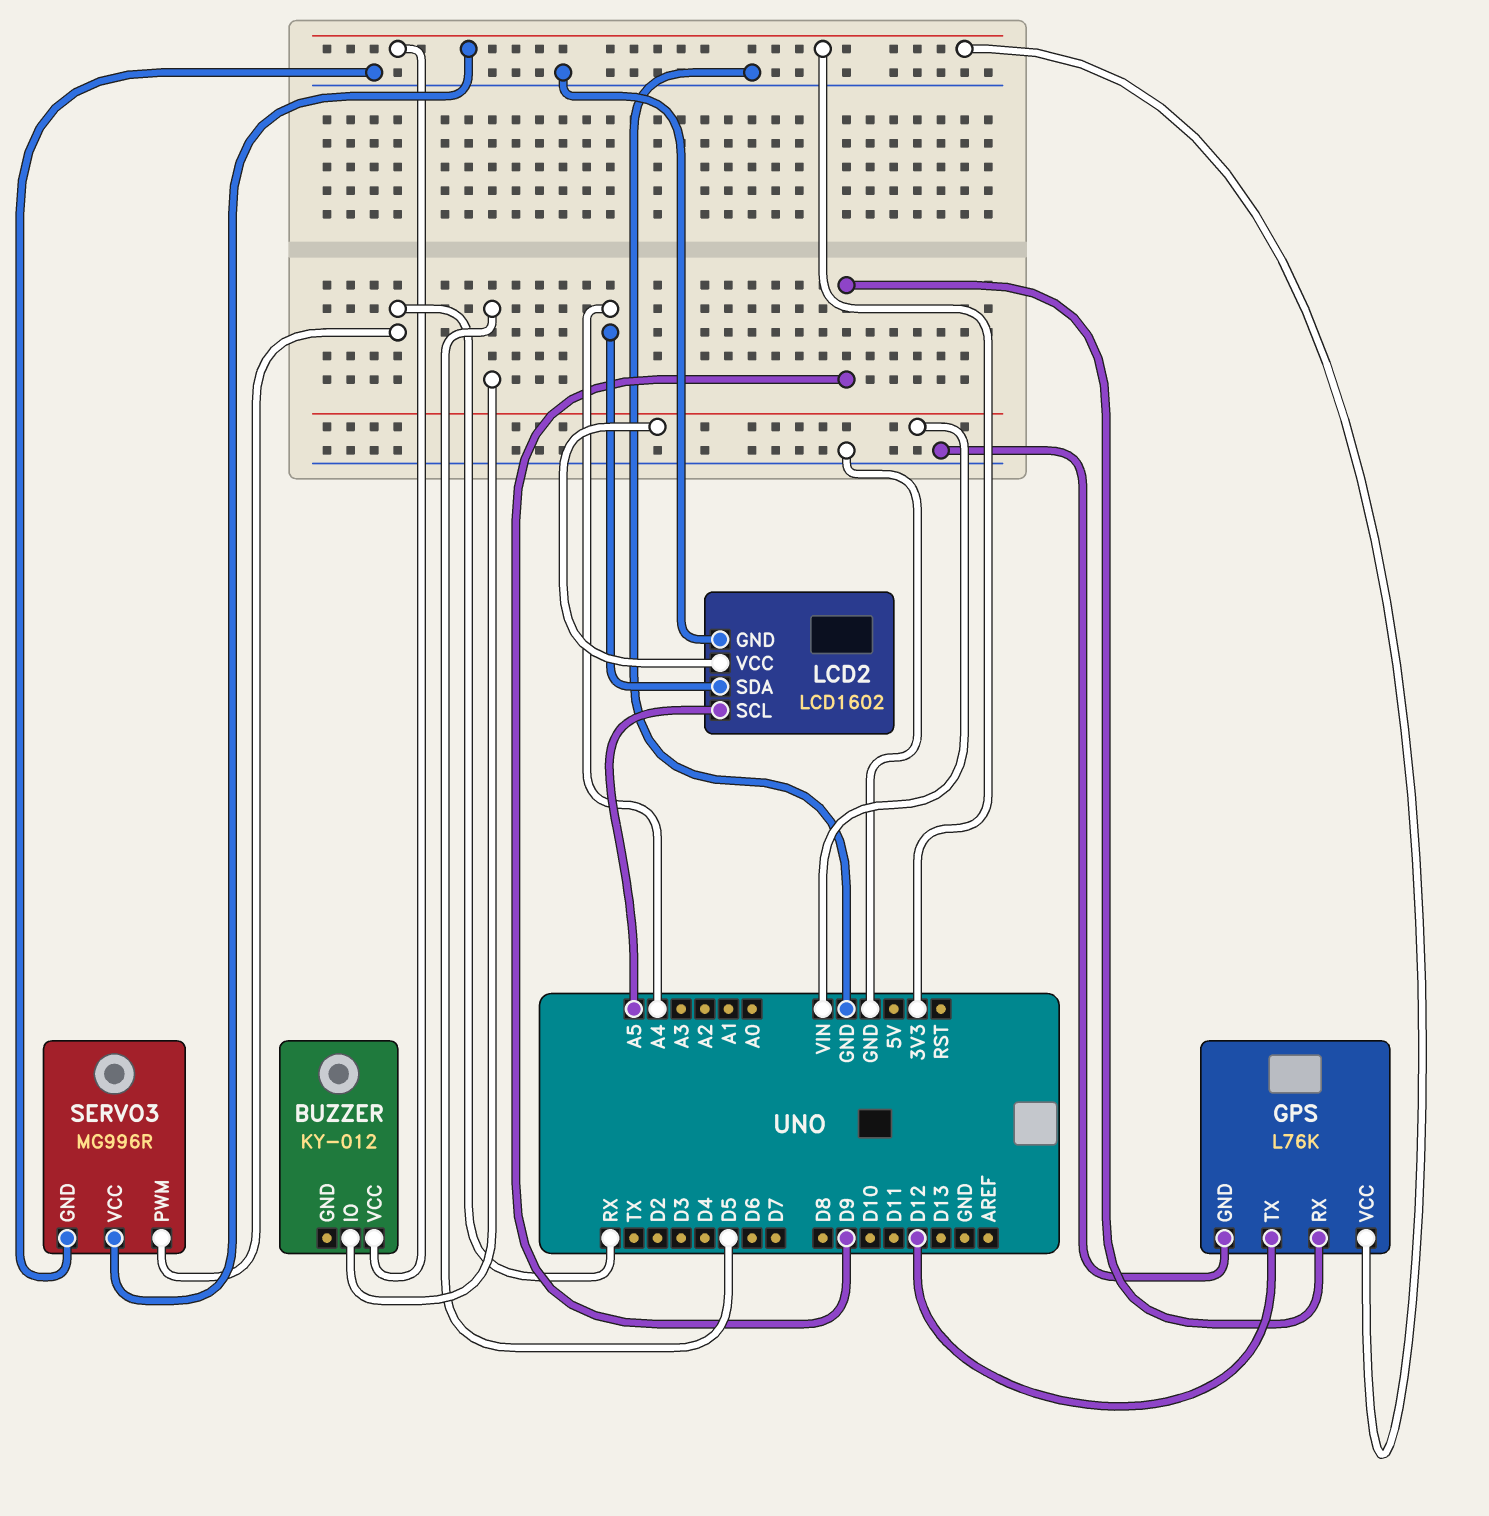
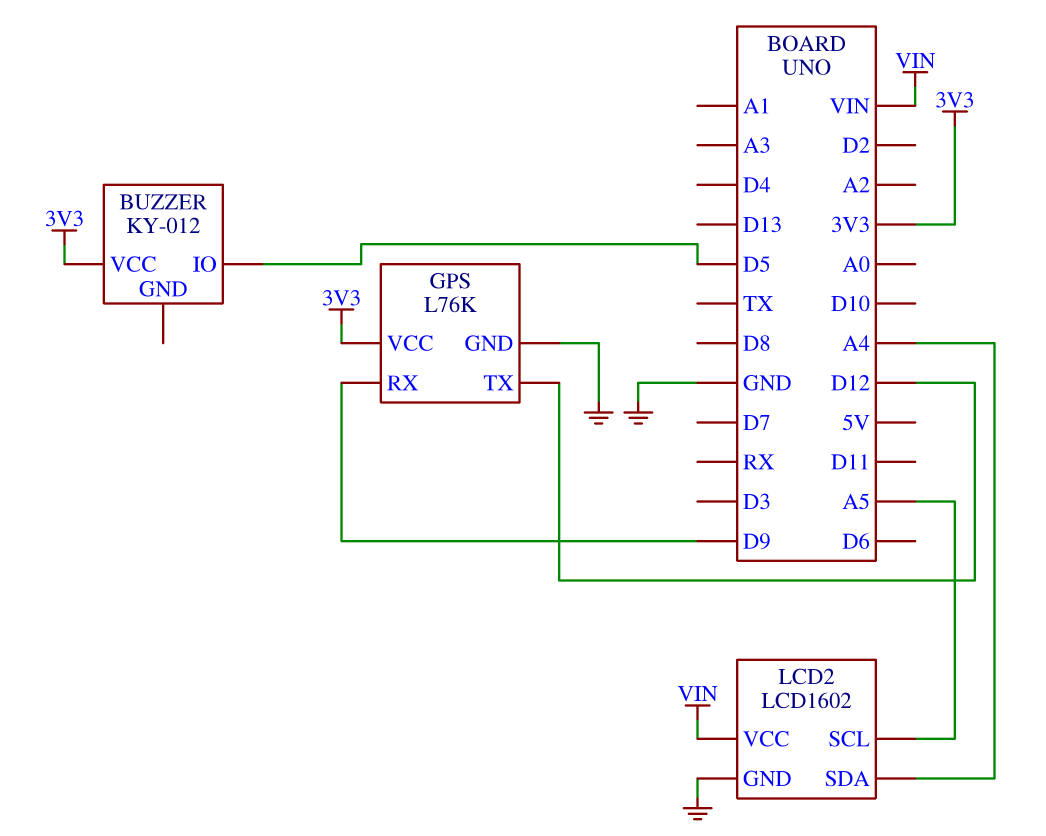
SERVO3: MG996R -> none
SERVO3 pin GND: GND -> none
SERVO3 pin PWM: RX -> none
SERVO3 pin VCC: 3V3 -> none

